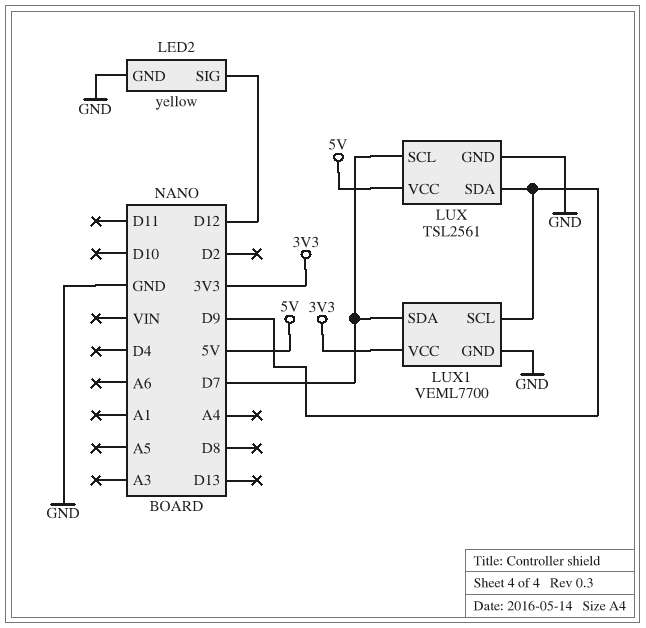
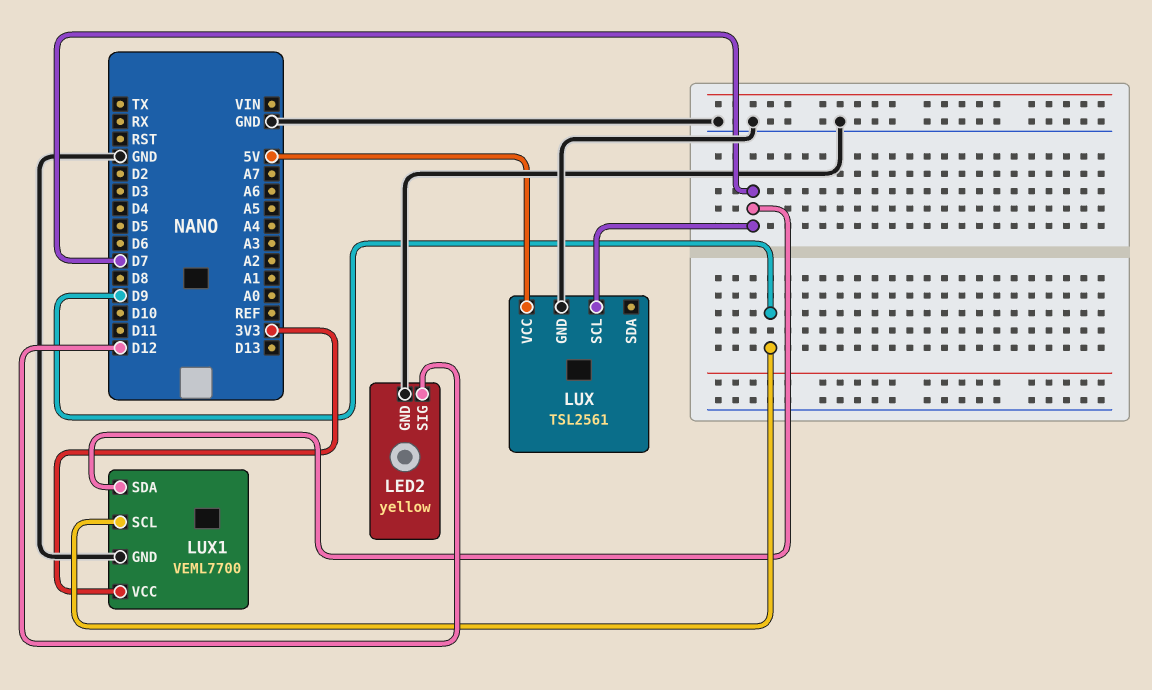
LUX pin SDA: D9 -> none

